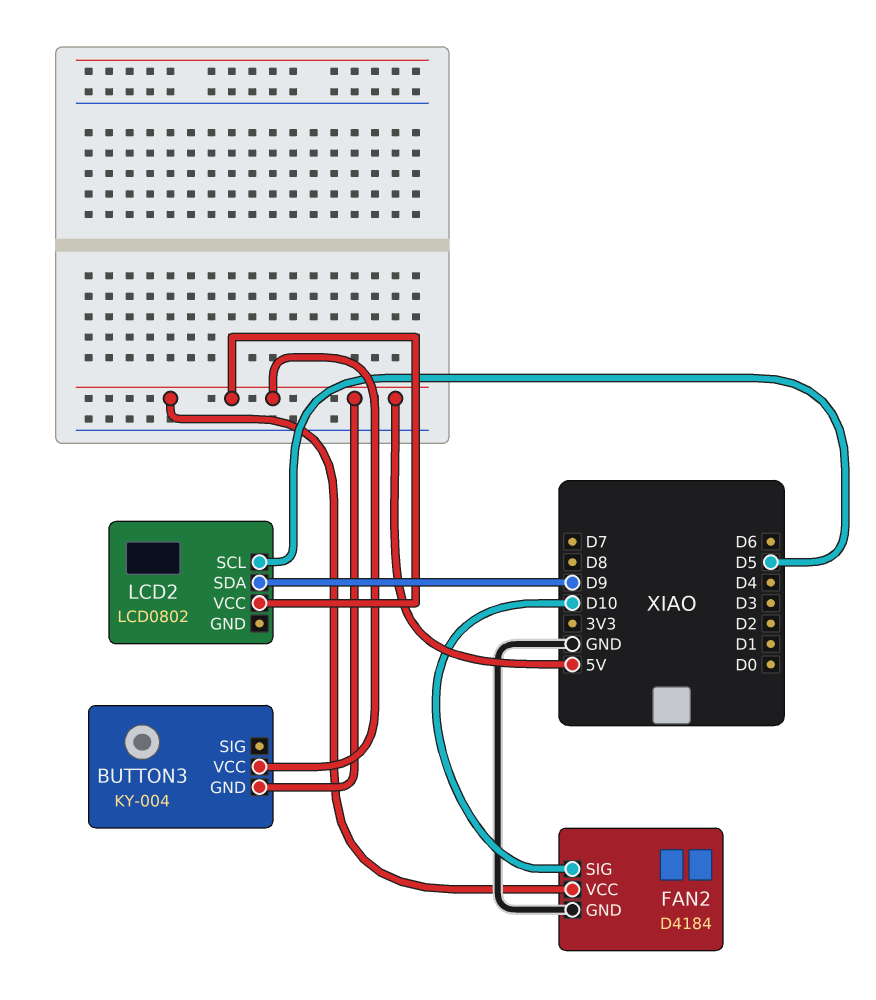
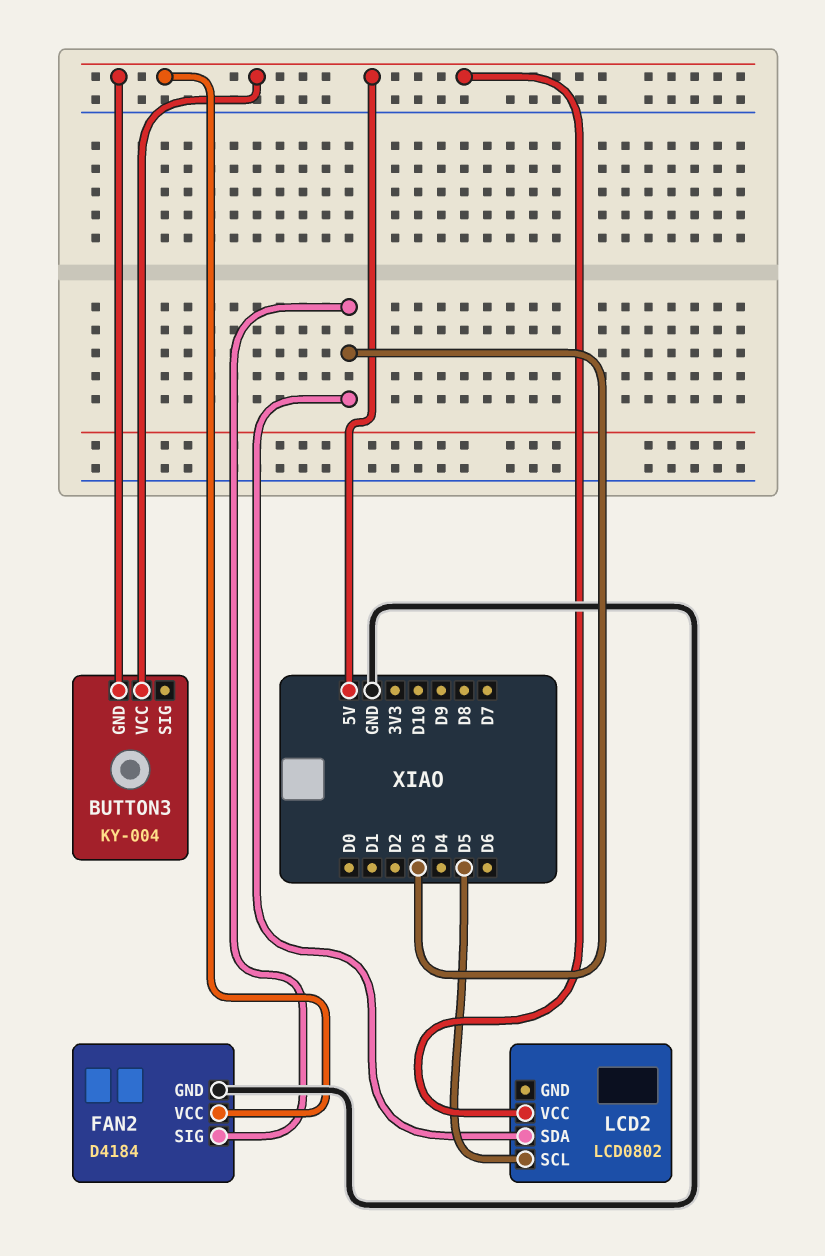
FAN2 pin SIG: D10 -> D3
LCD2 pin SDA: D9 -> D3

